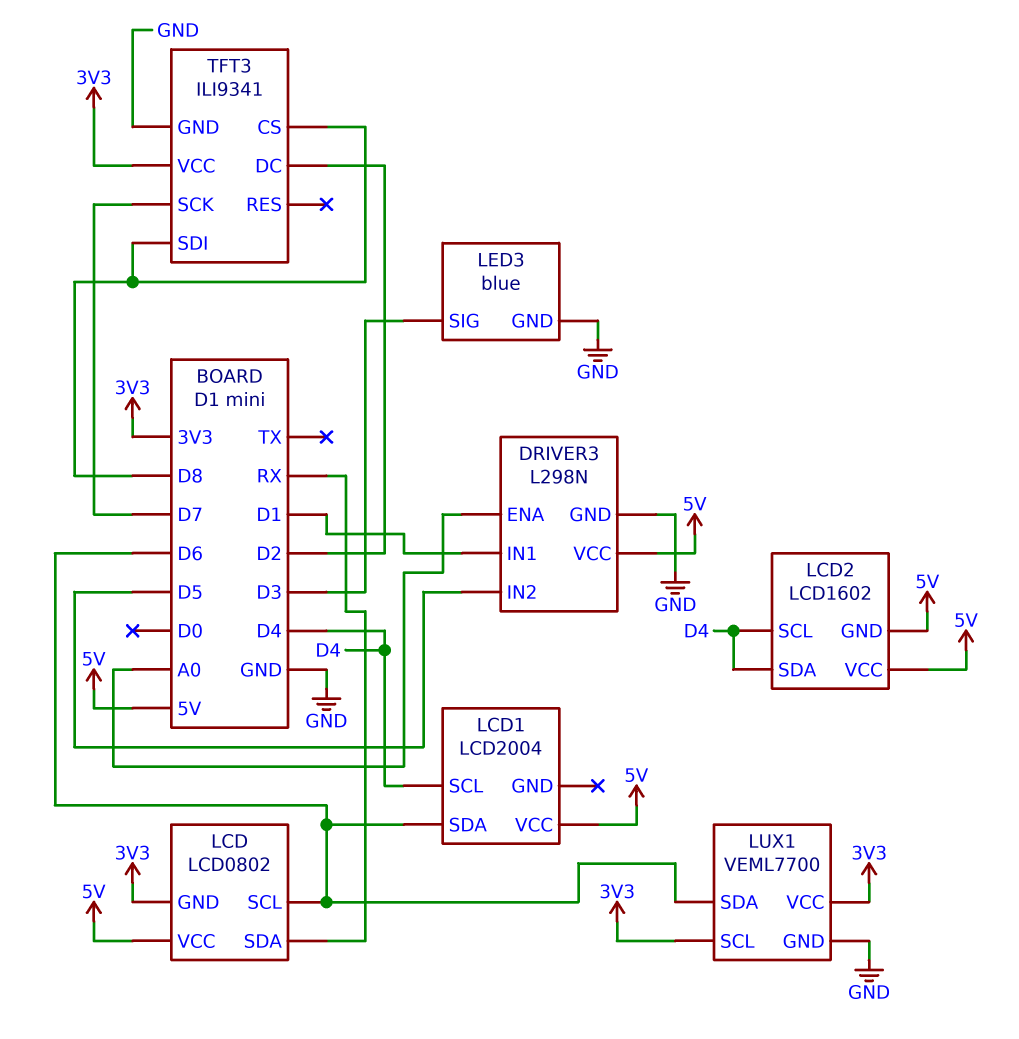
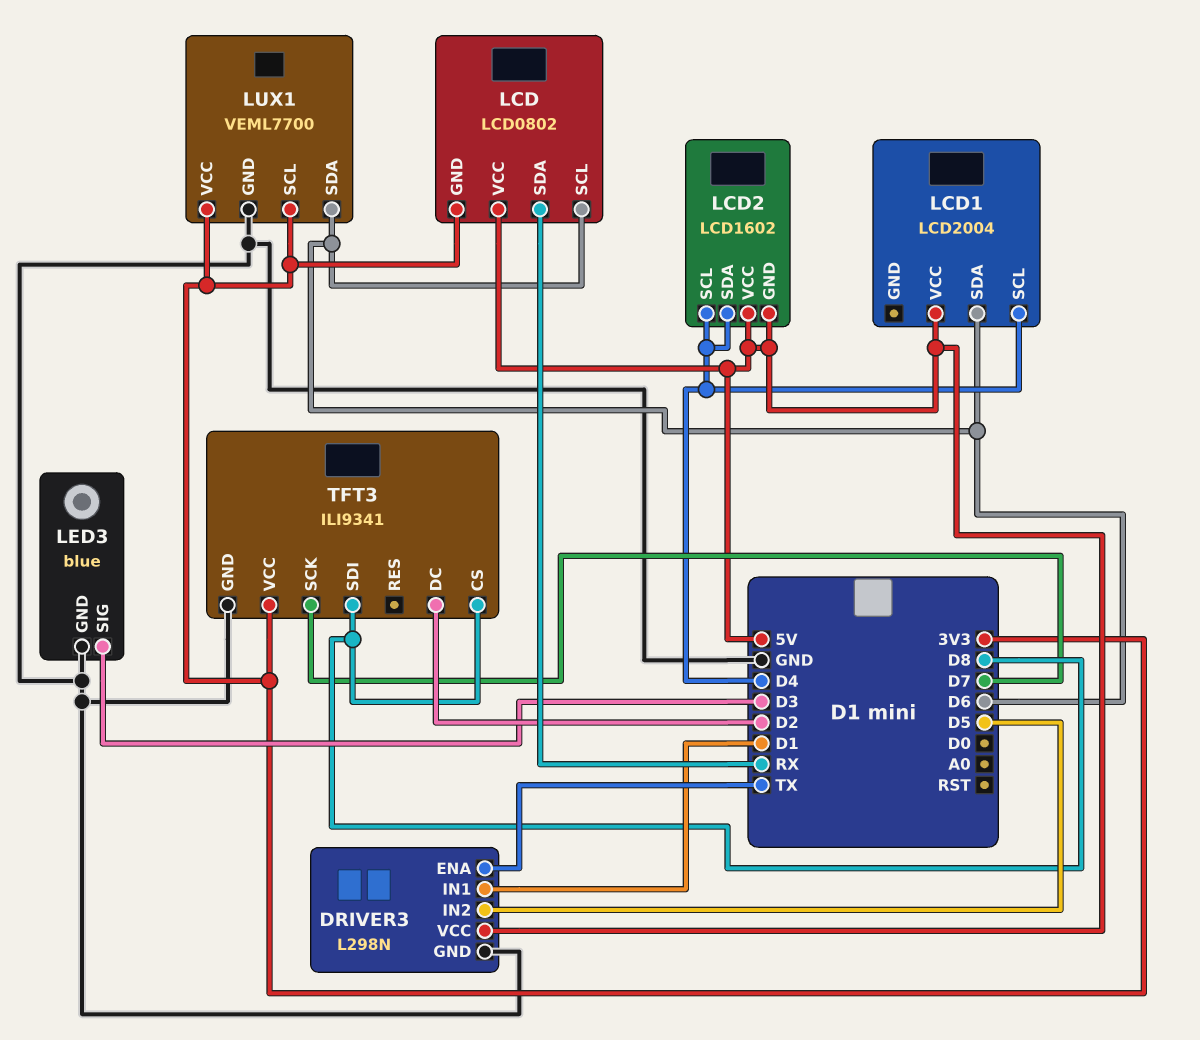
DRIVER3 pin ENA: A0 -> TX

